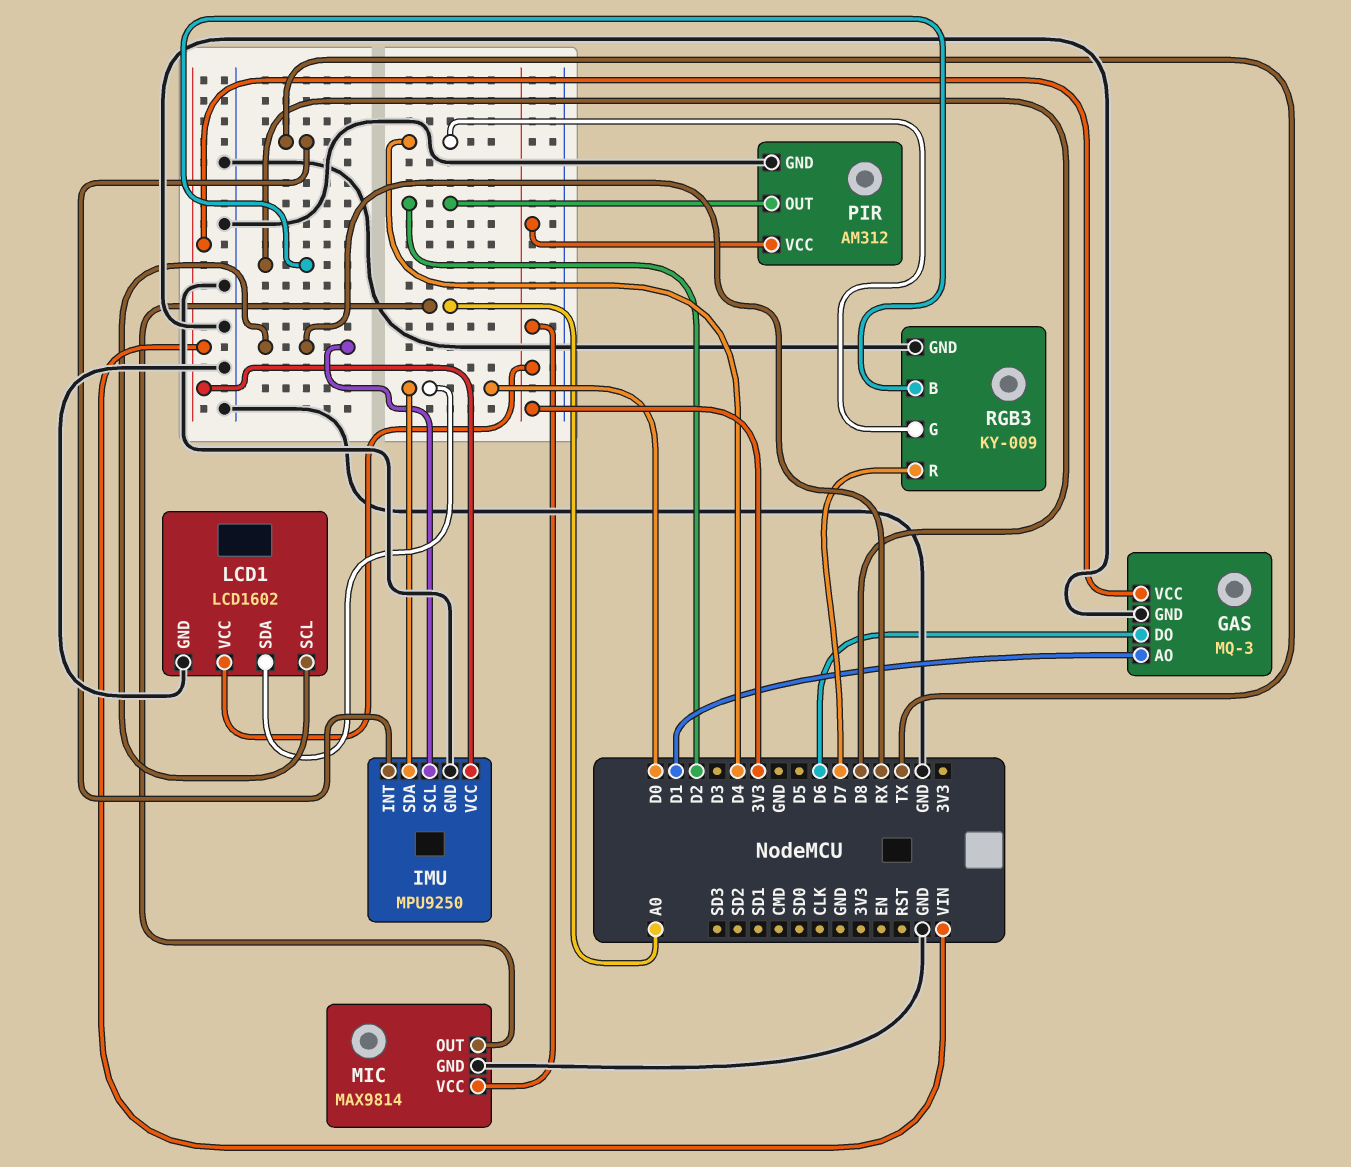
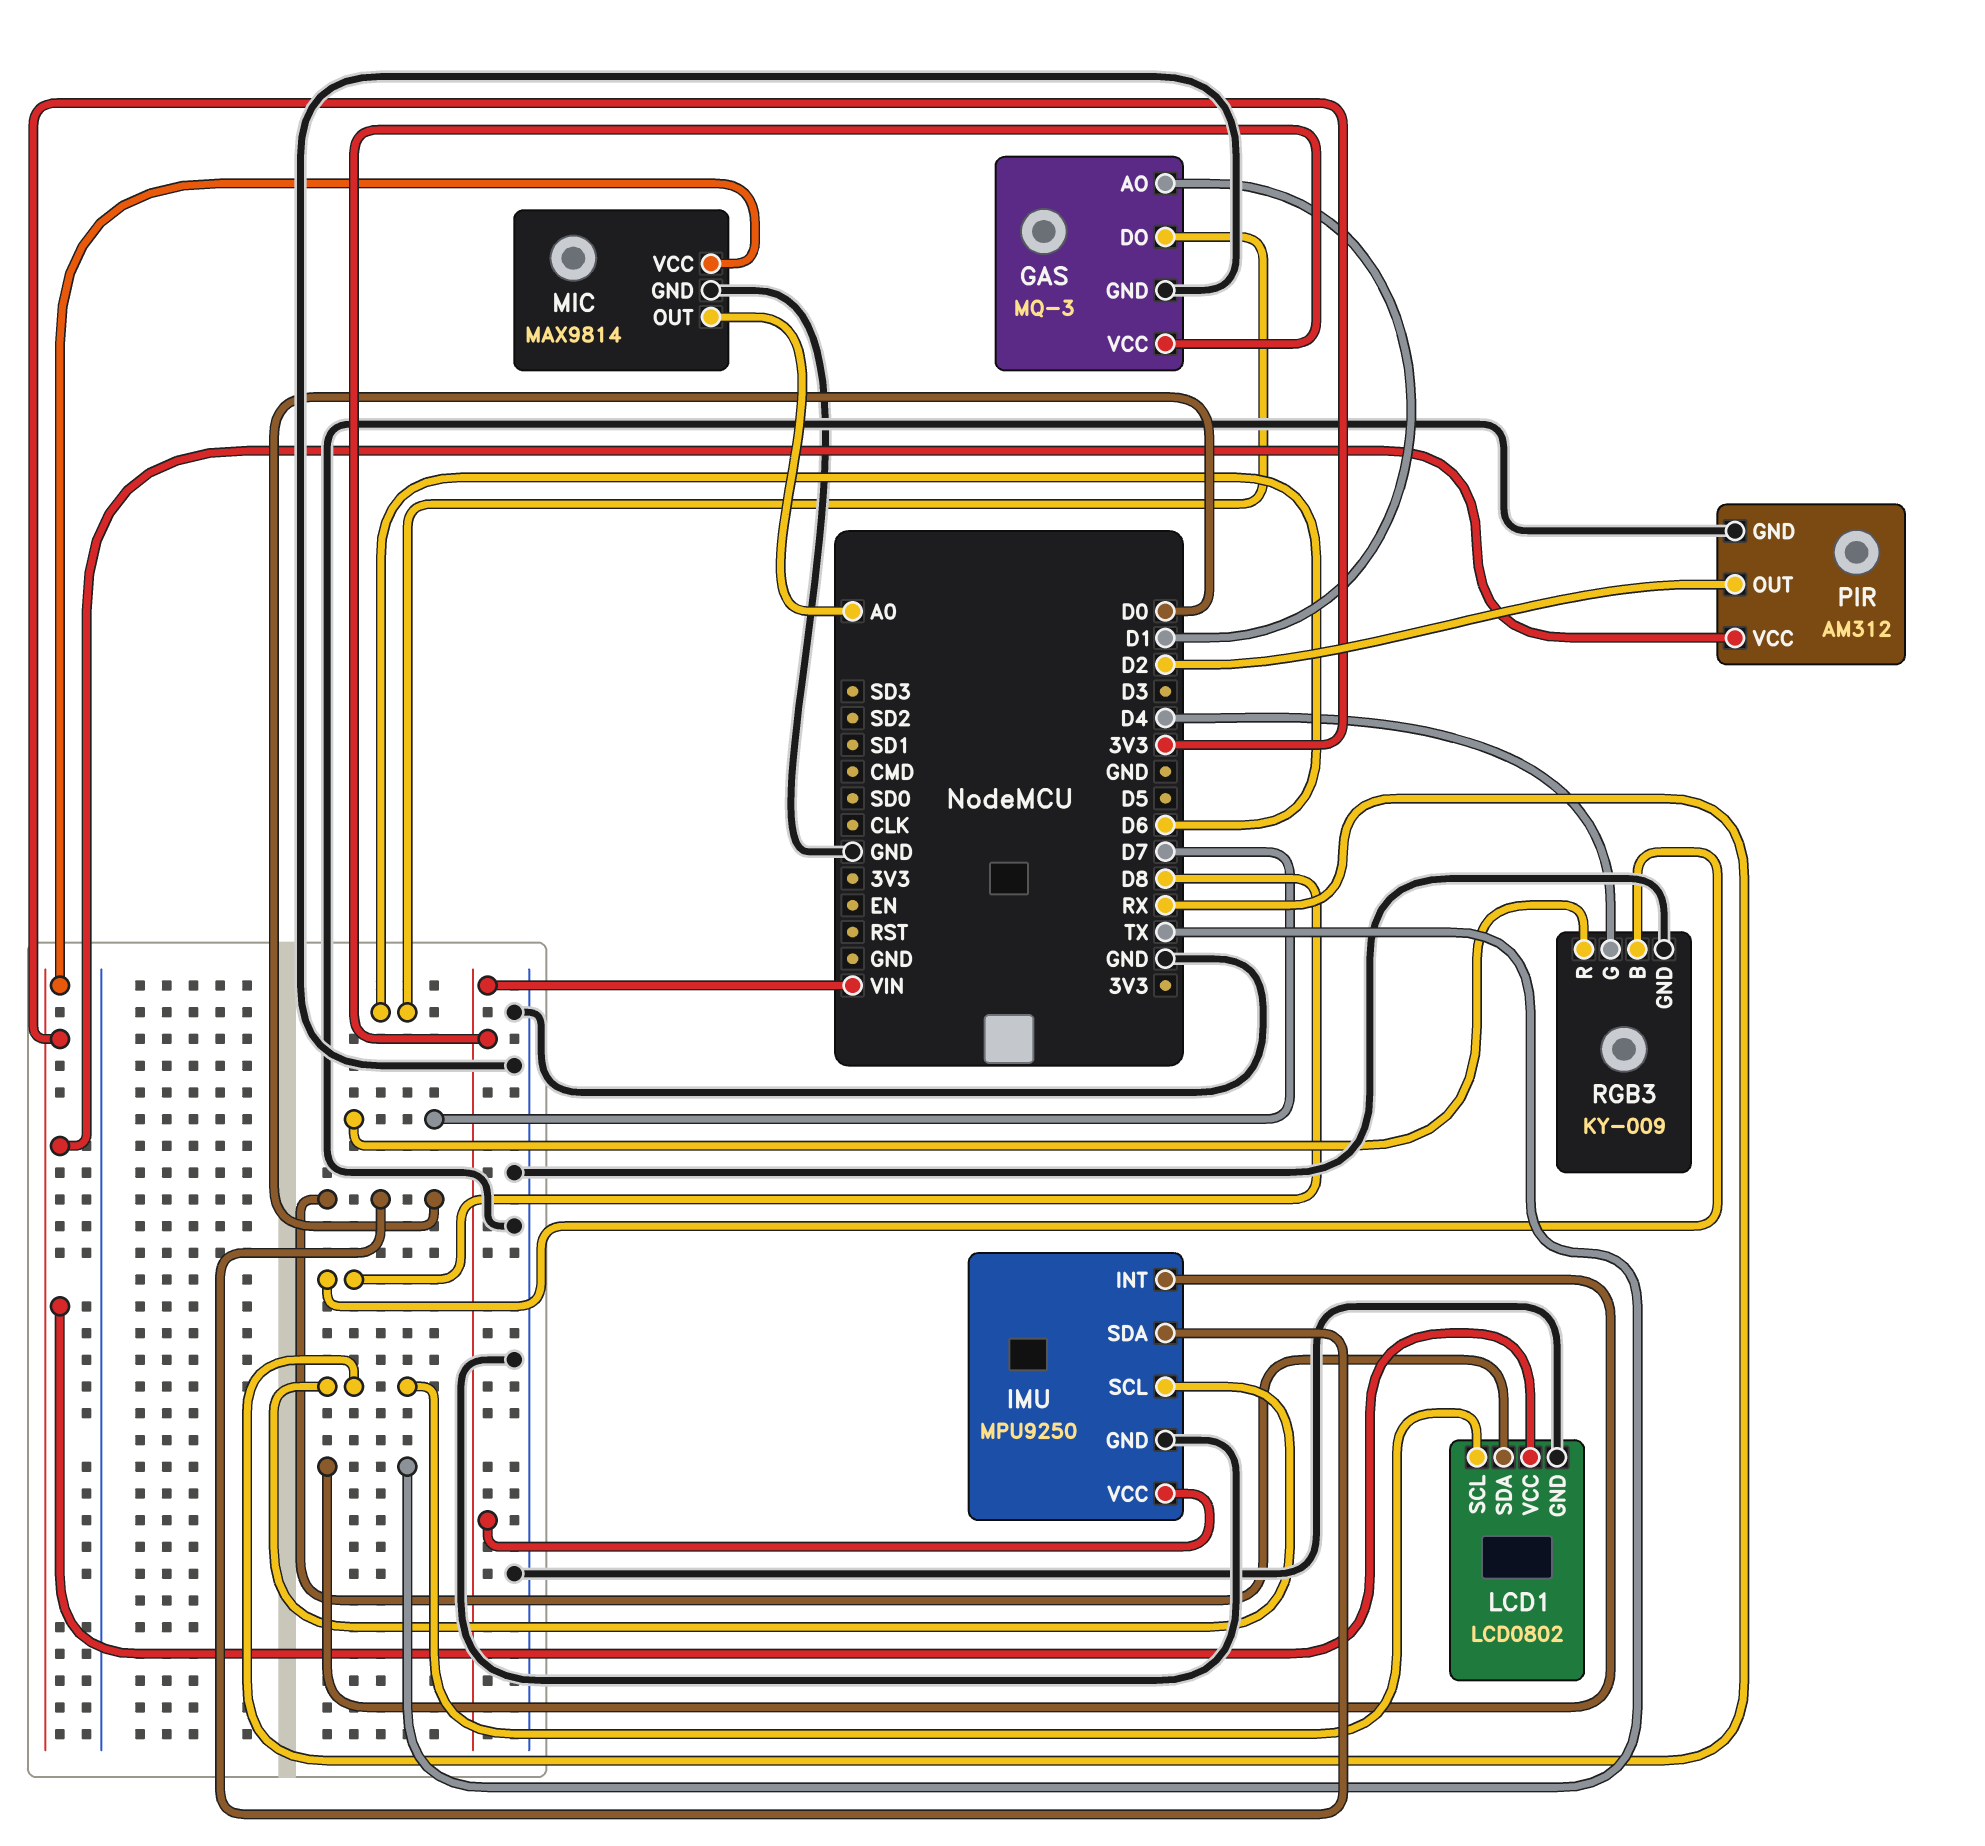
LCD1: LCD1602 -> LCD0802

